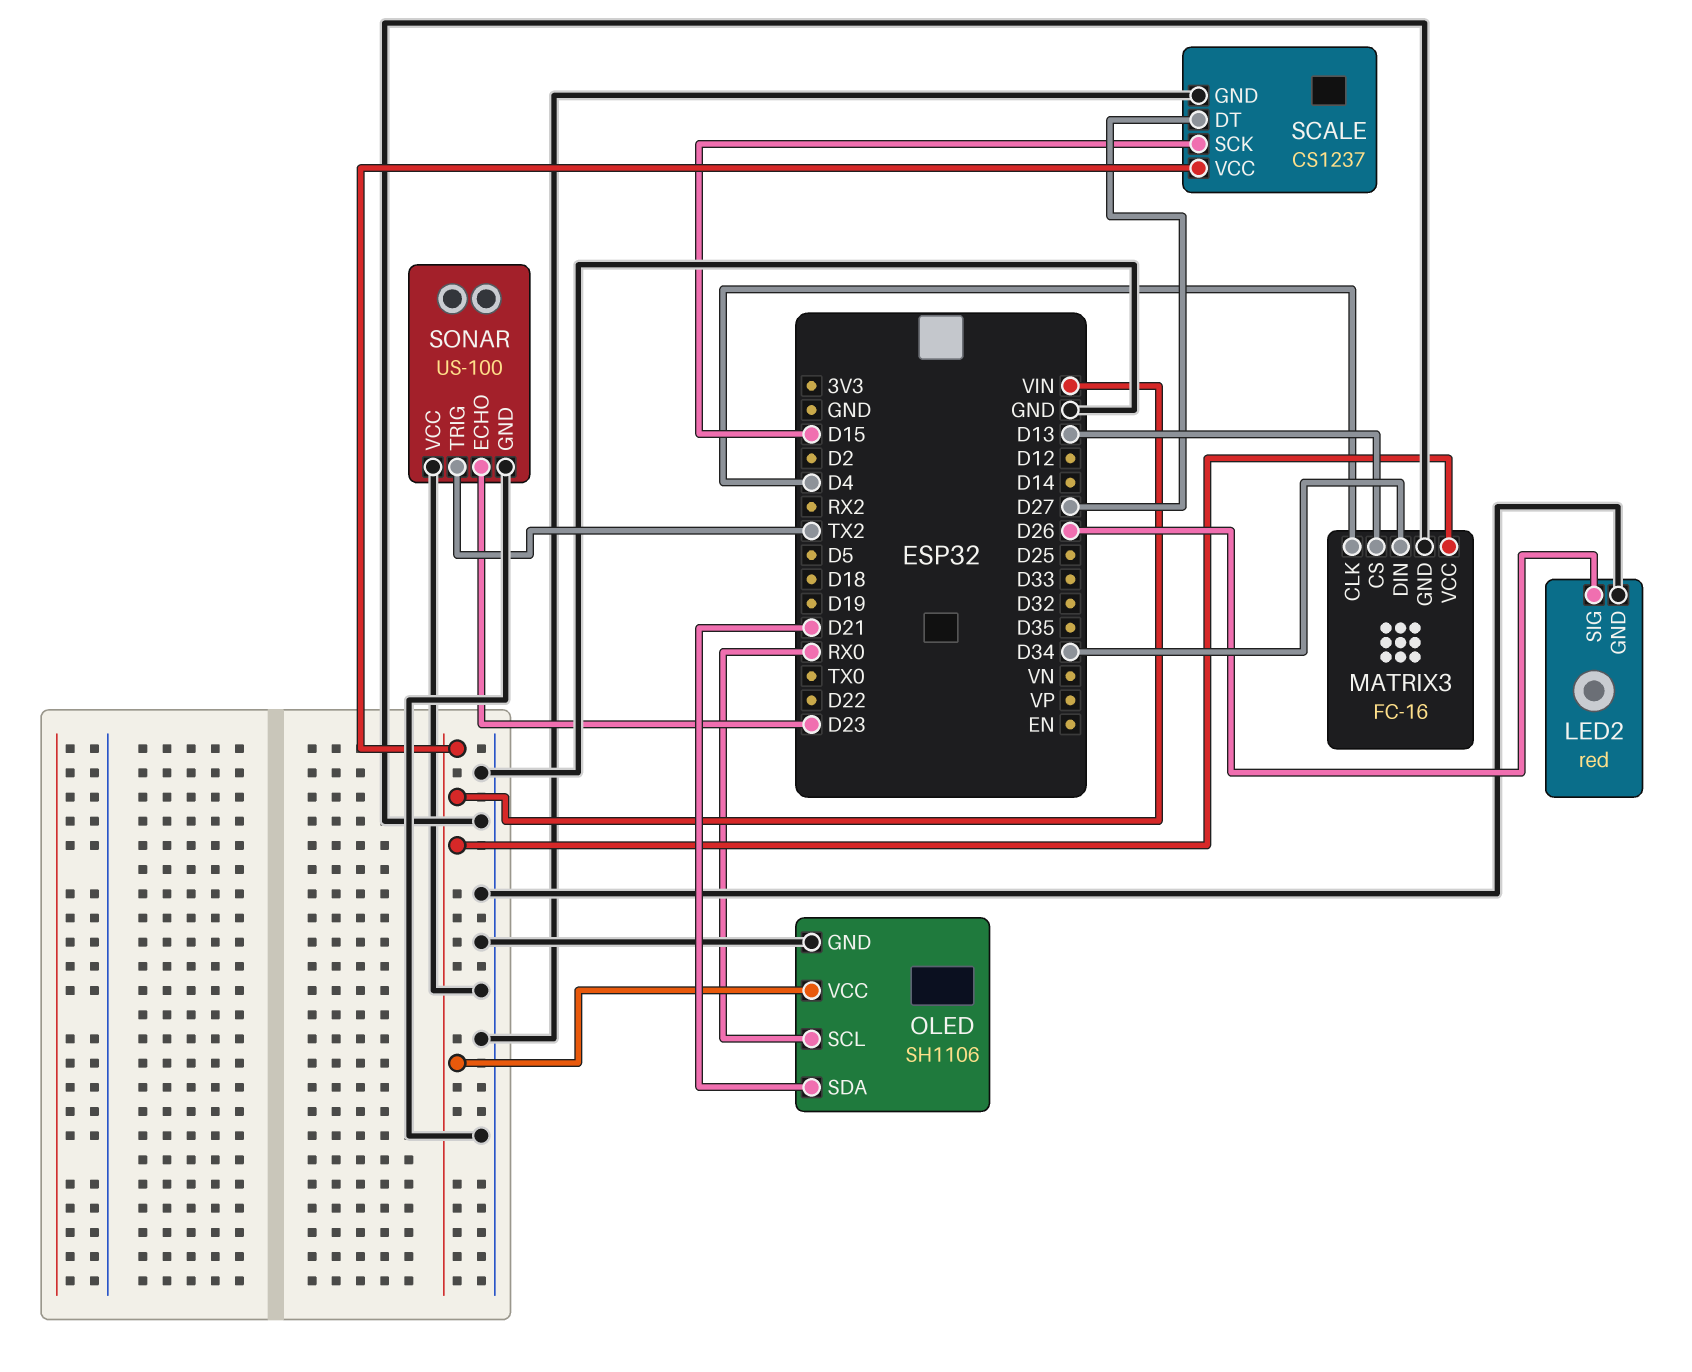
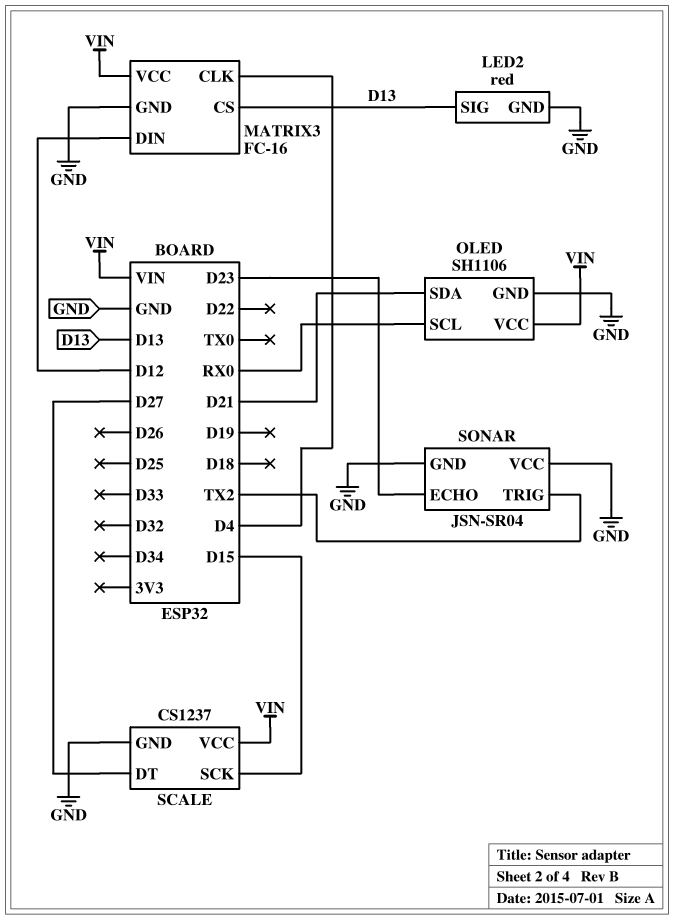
LED2 pin SIG: D26 -> D13
MATRIX3 pin DIN: D34 -> D12
SONAR: US-100 -> JSN-SR04

